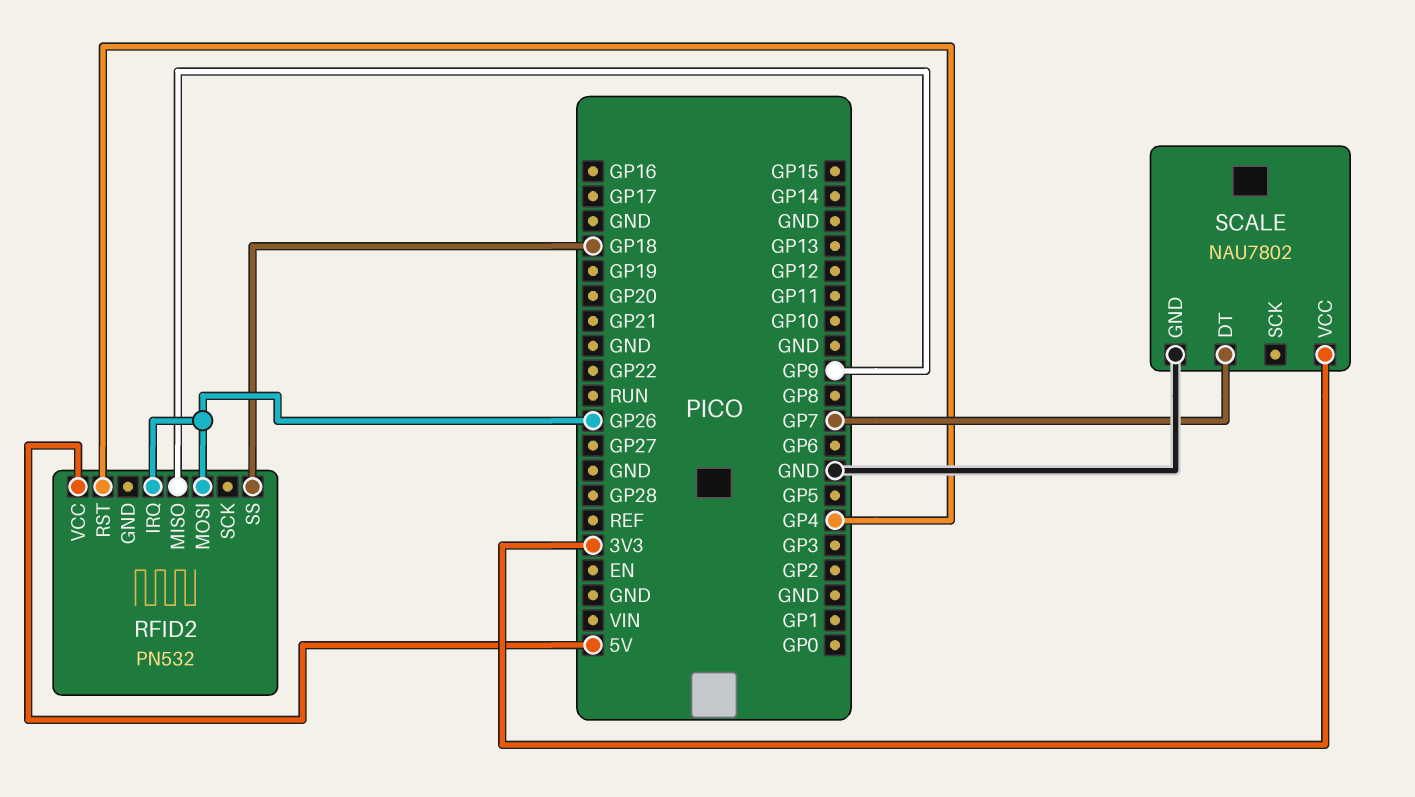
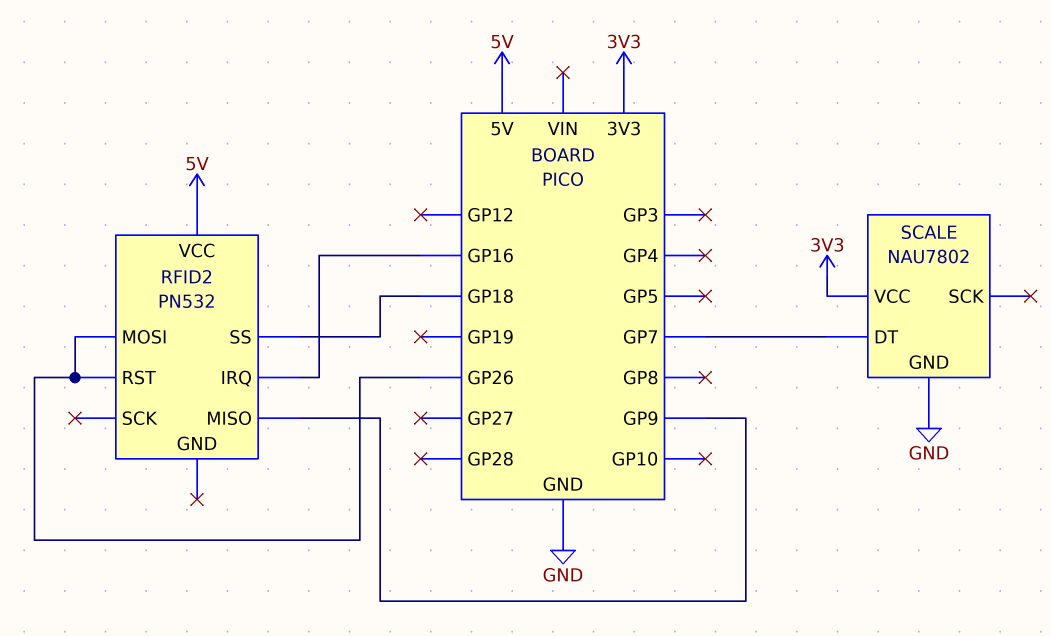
RFID2 pin IRQ: GP26 -> GP16
RFID2 pin RST: GP4 -> GP26

